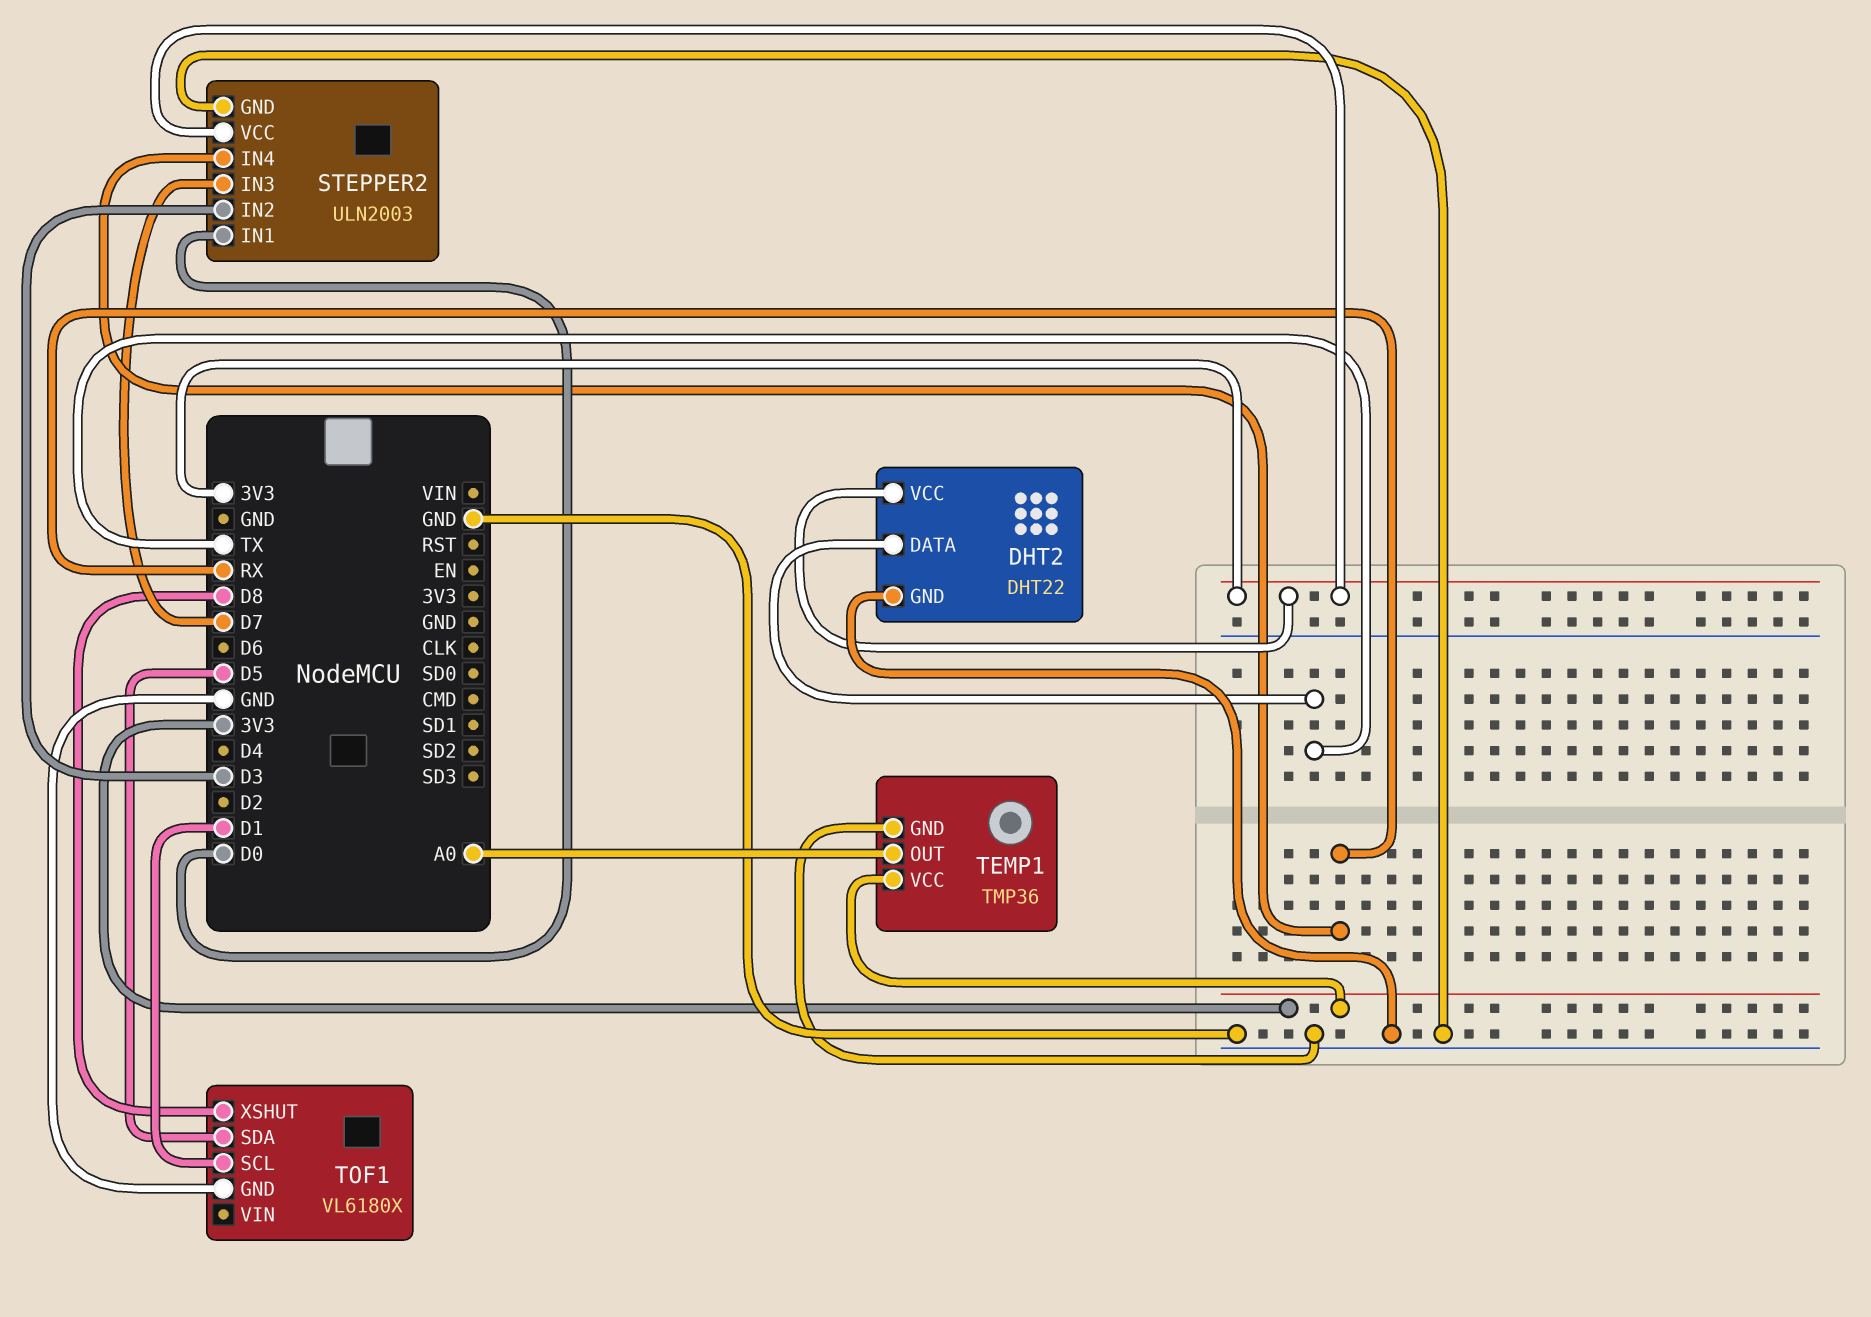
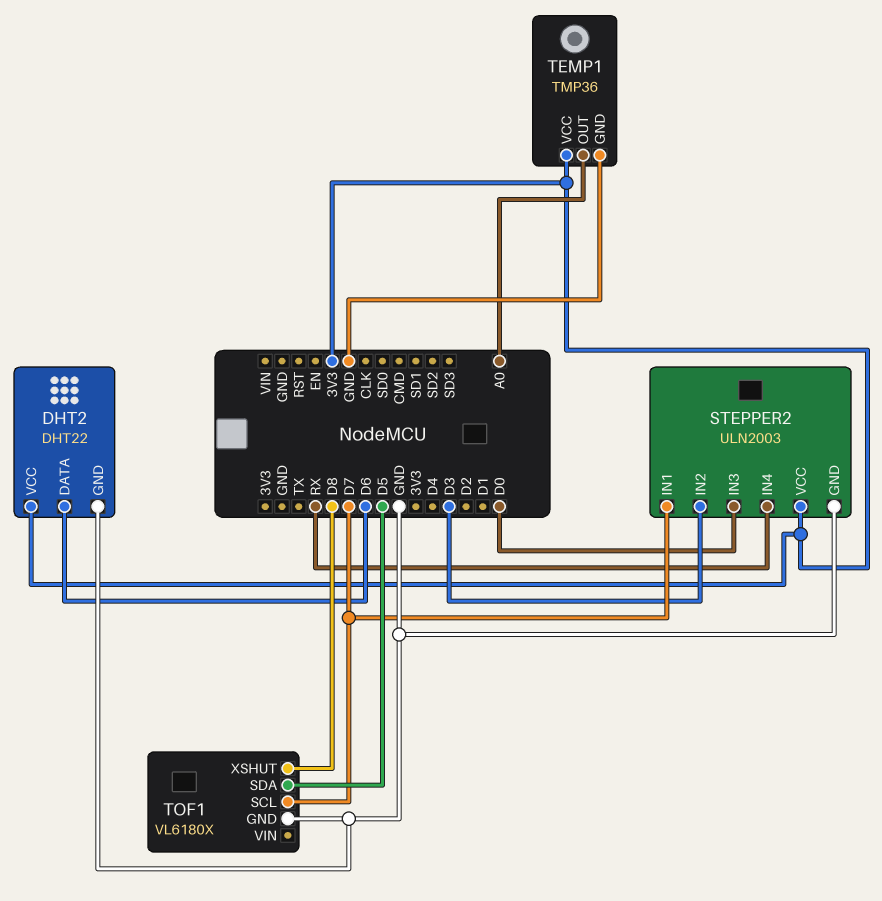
DHT2 pin DATA: TX -> D6
STEPPER2 pin IN1: D0 -> D7
STEPPER2 pin IN3: D7 -> D0
TOF1 pin SCL: D1 -> D7

